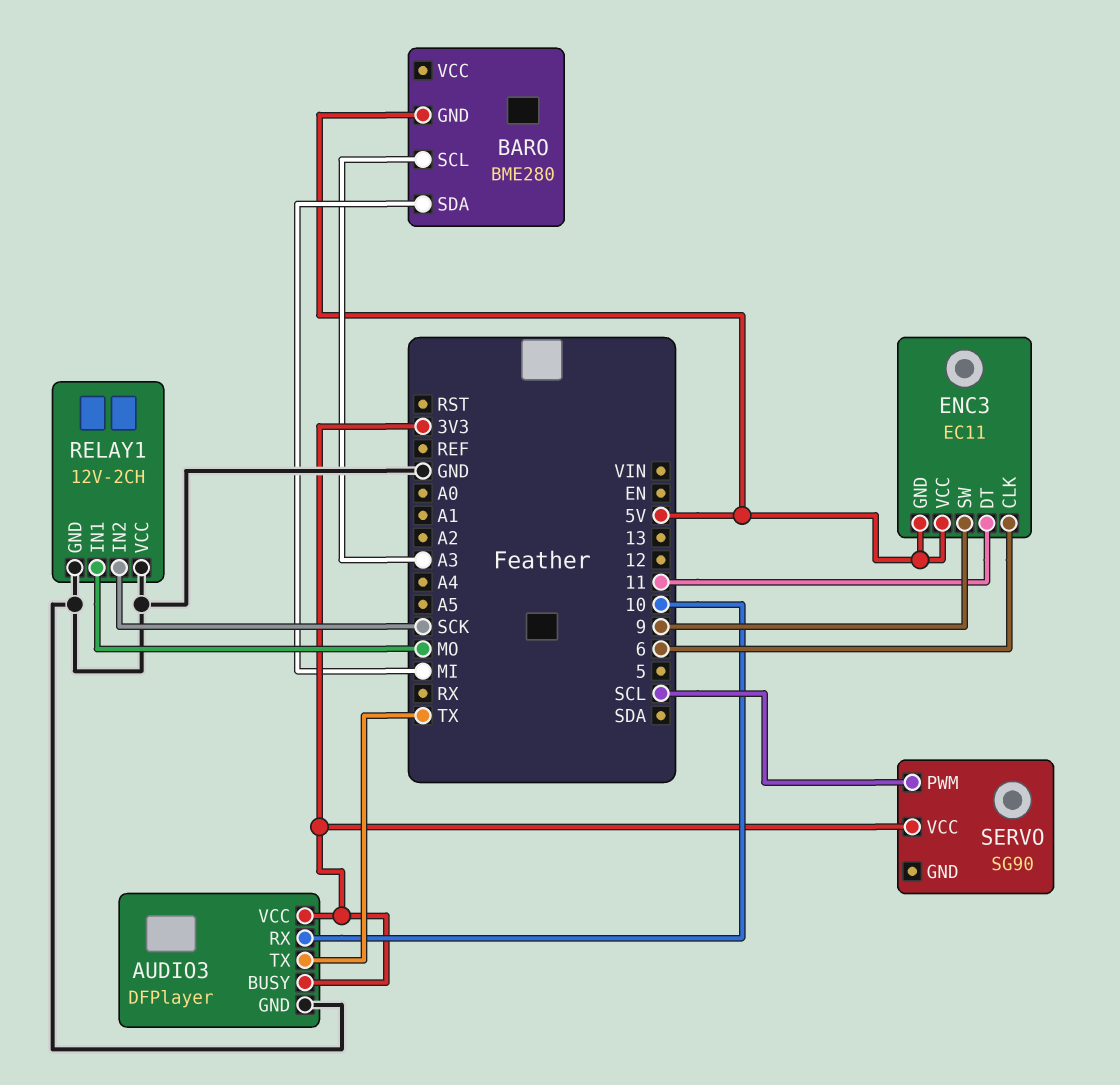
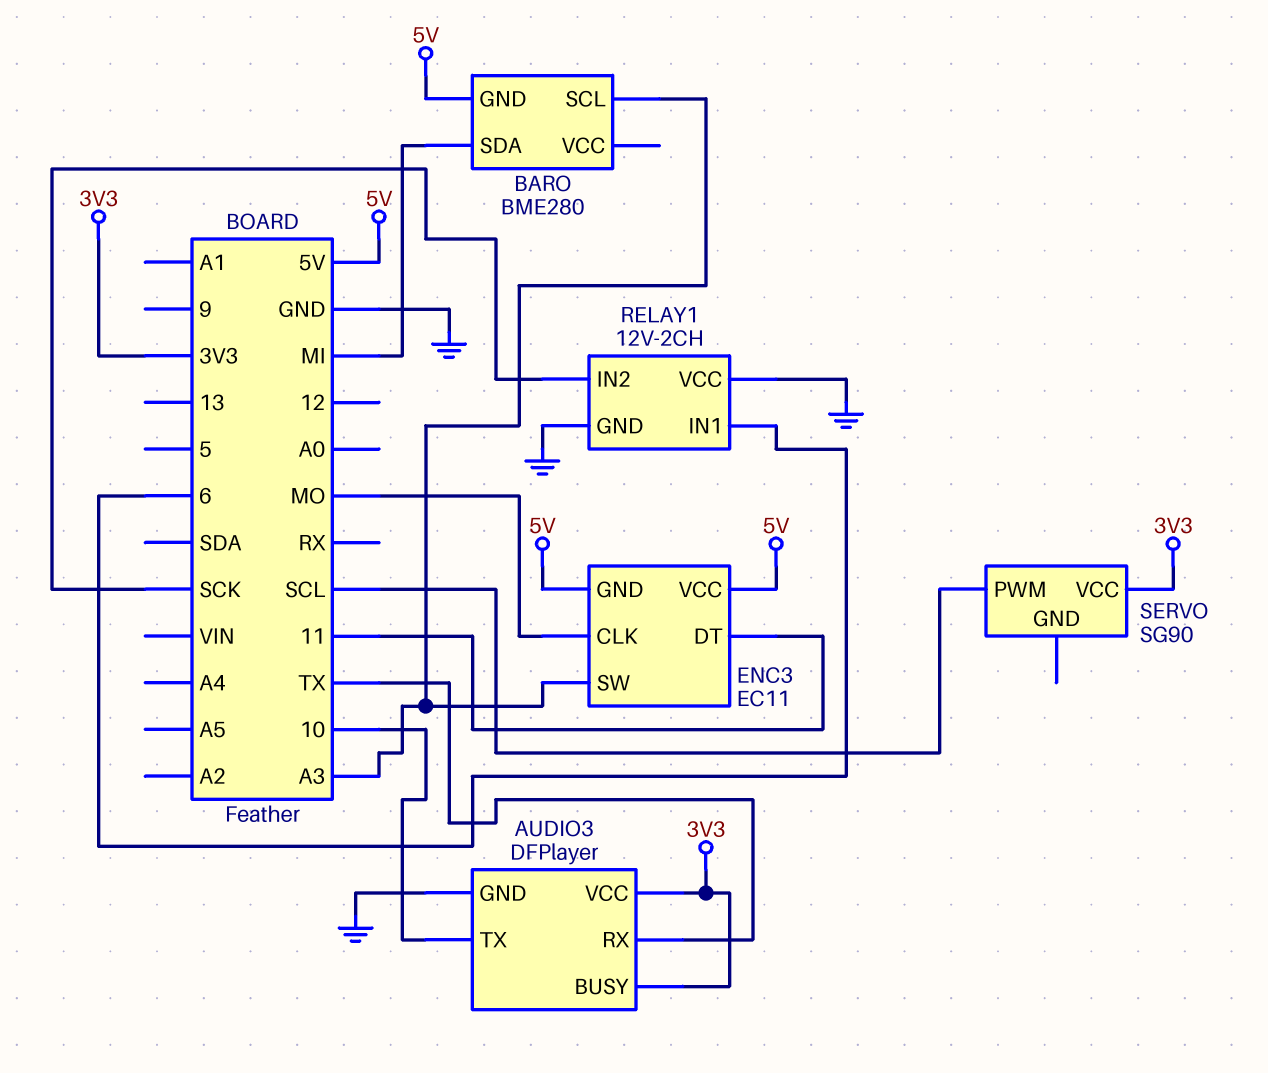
AUDIO3 pin RX: 10 -> TX
AUDIO3 pin TX: TX -> 10
ENC3 pin CLK: 6 -> MO
ENC3 pin SW: 9 -> A3
RELAY1 pin IN1: MO -> 6

